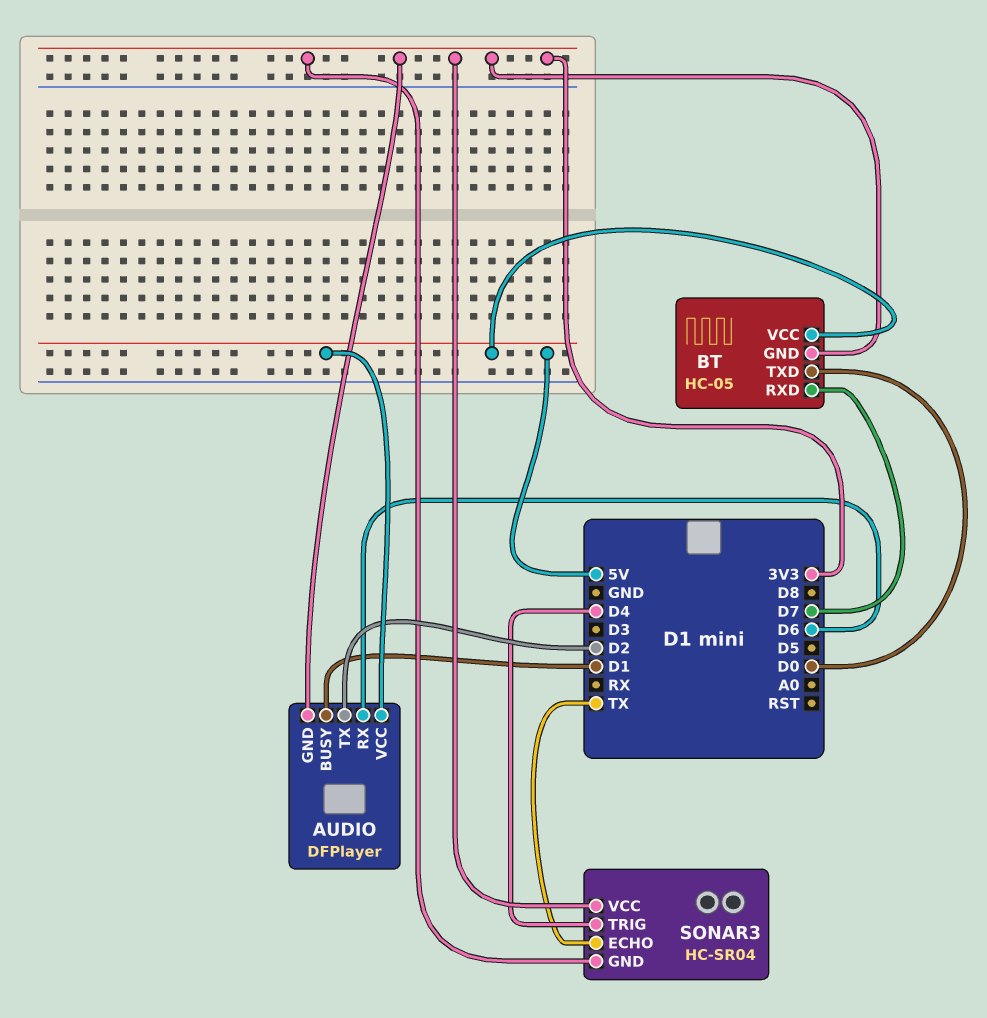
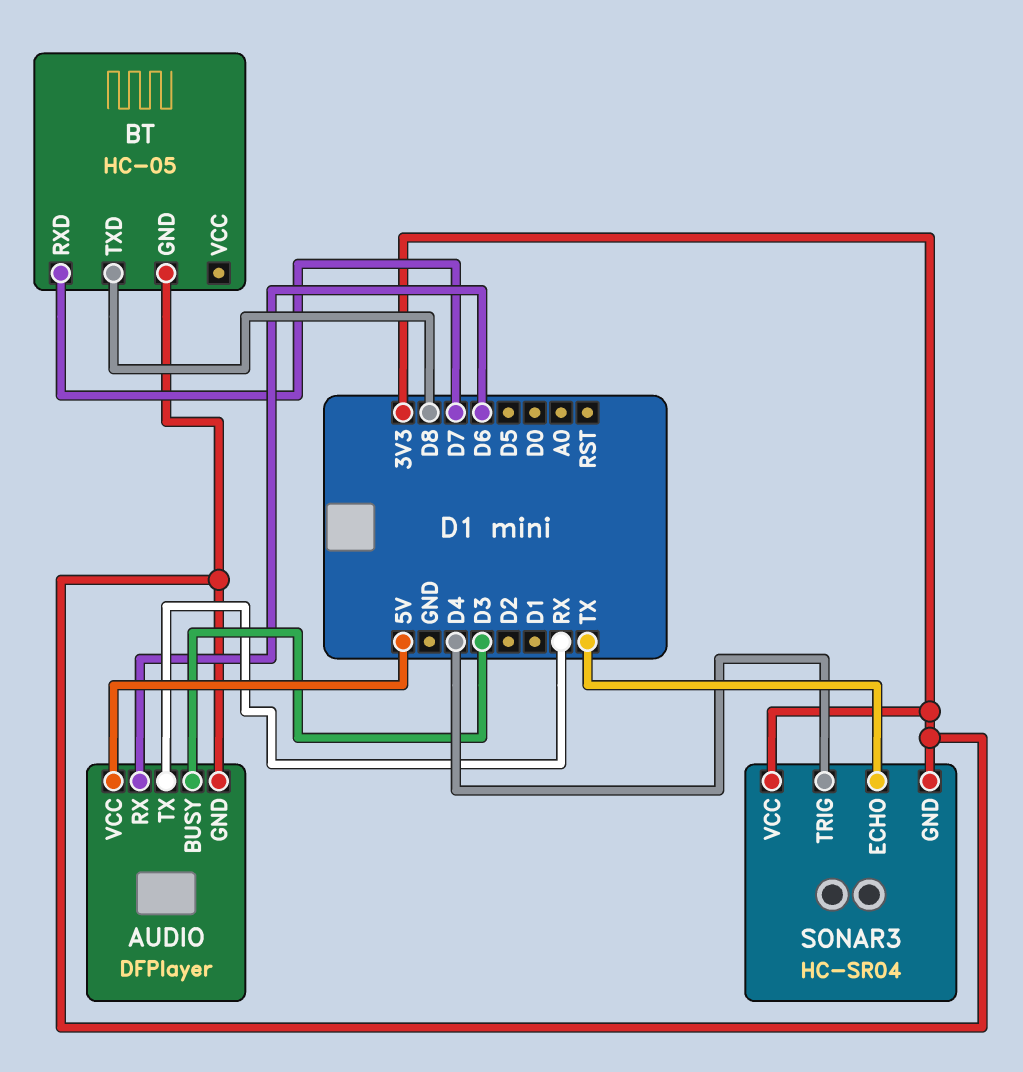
AUDIO pin BUSY: D1 -> D3
AUDIO pin TX: D2 -> RX
BT pin TXD: D0 -> D8
BT pin VCC: 5V -> none

